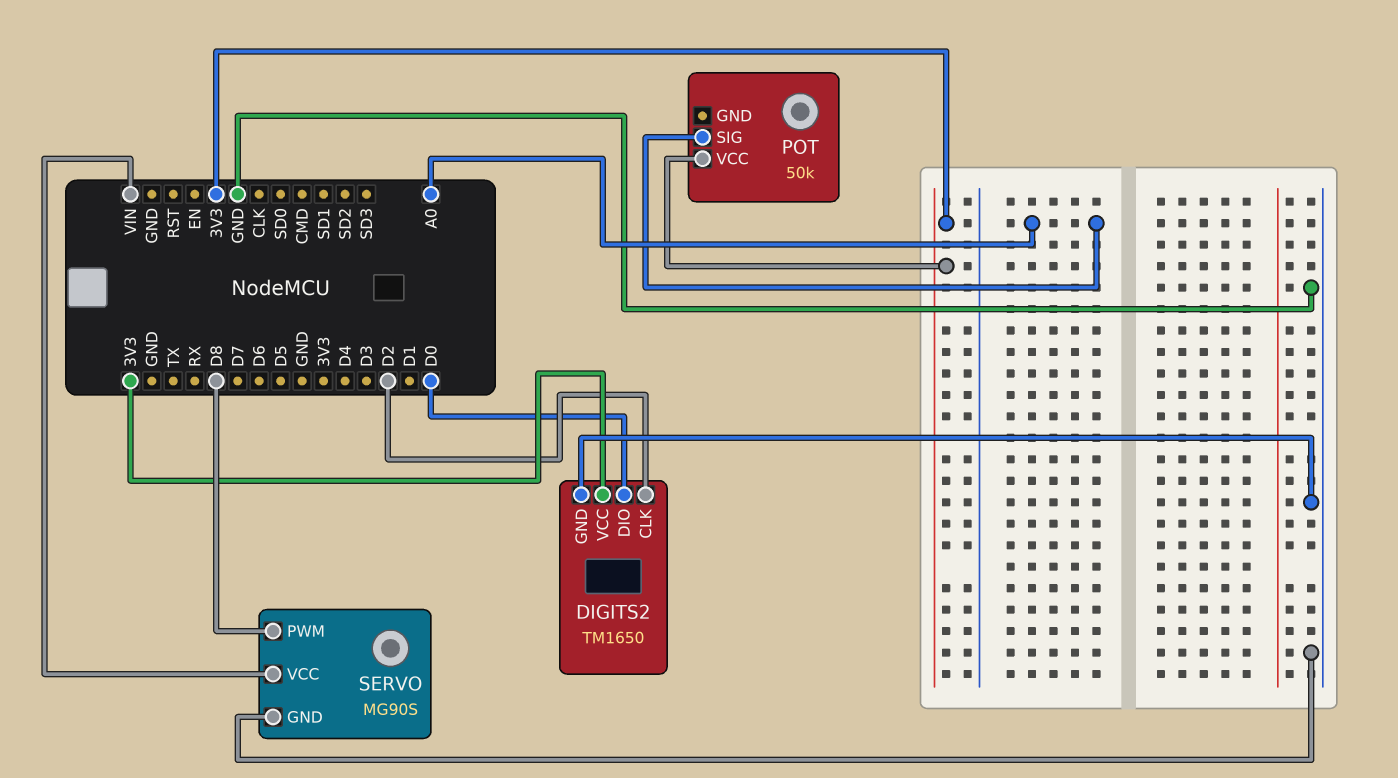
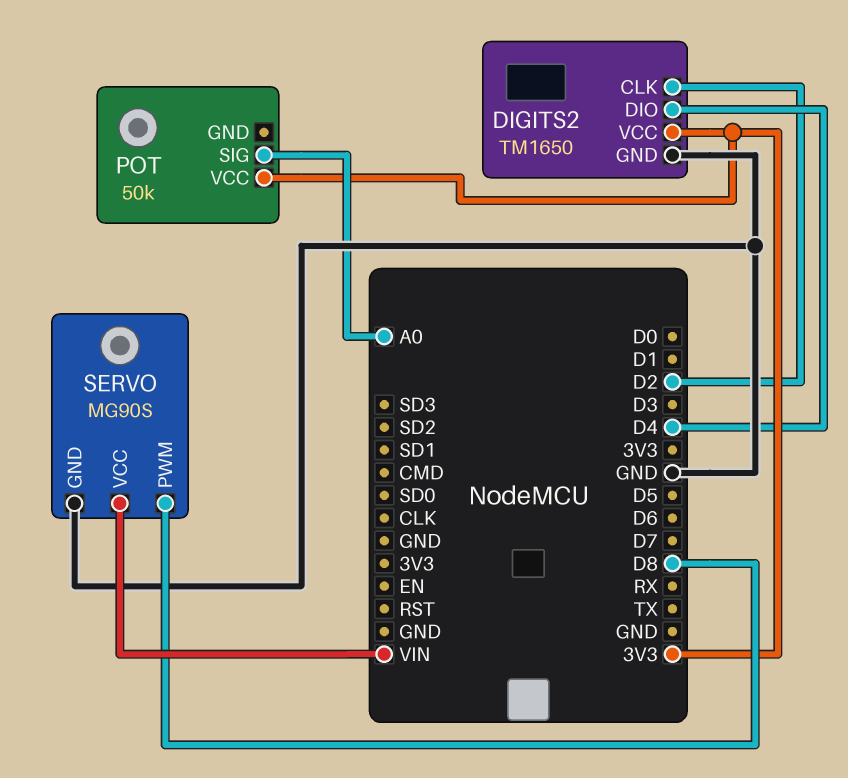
DIGITS2 pin DIO: D0 -> D4

